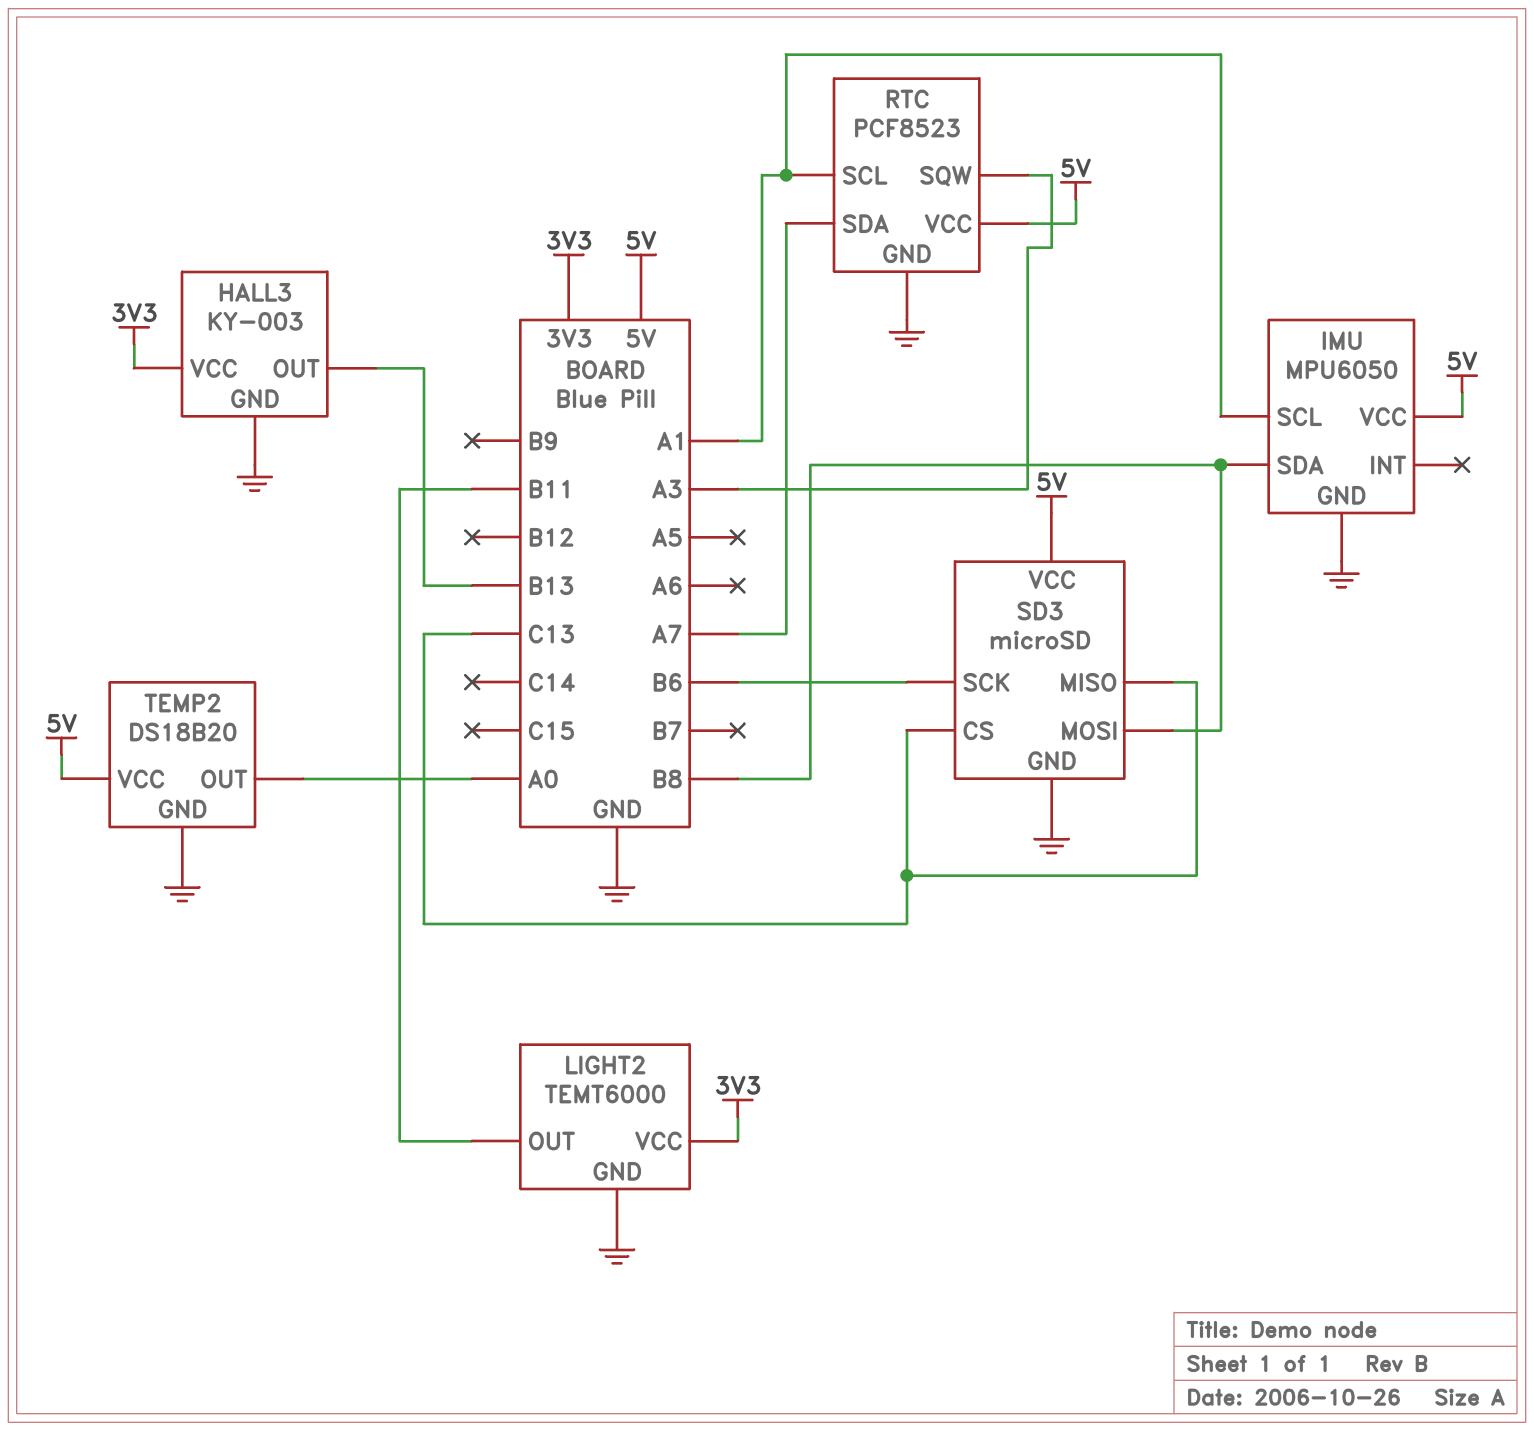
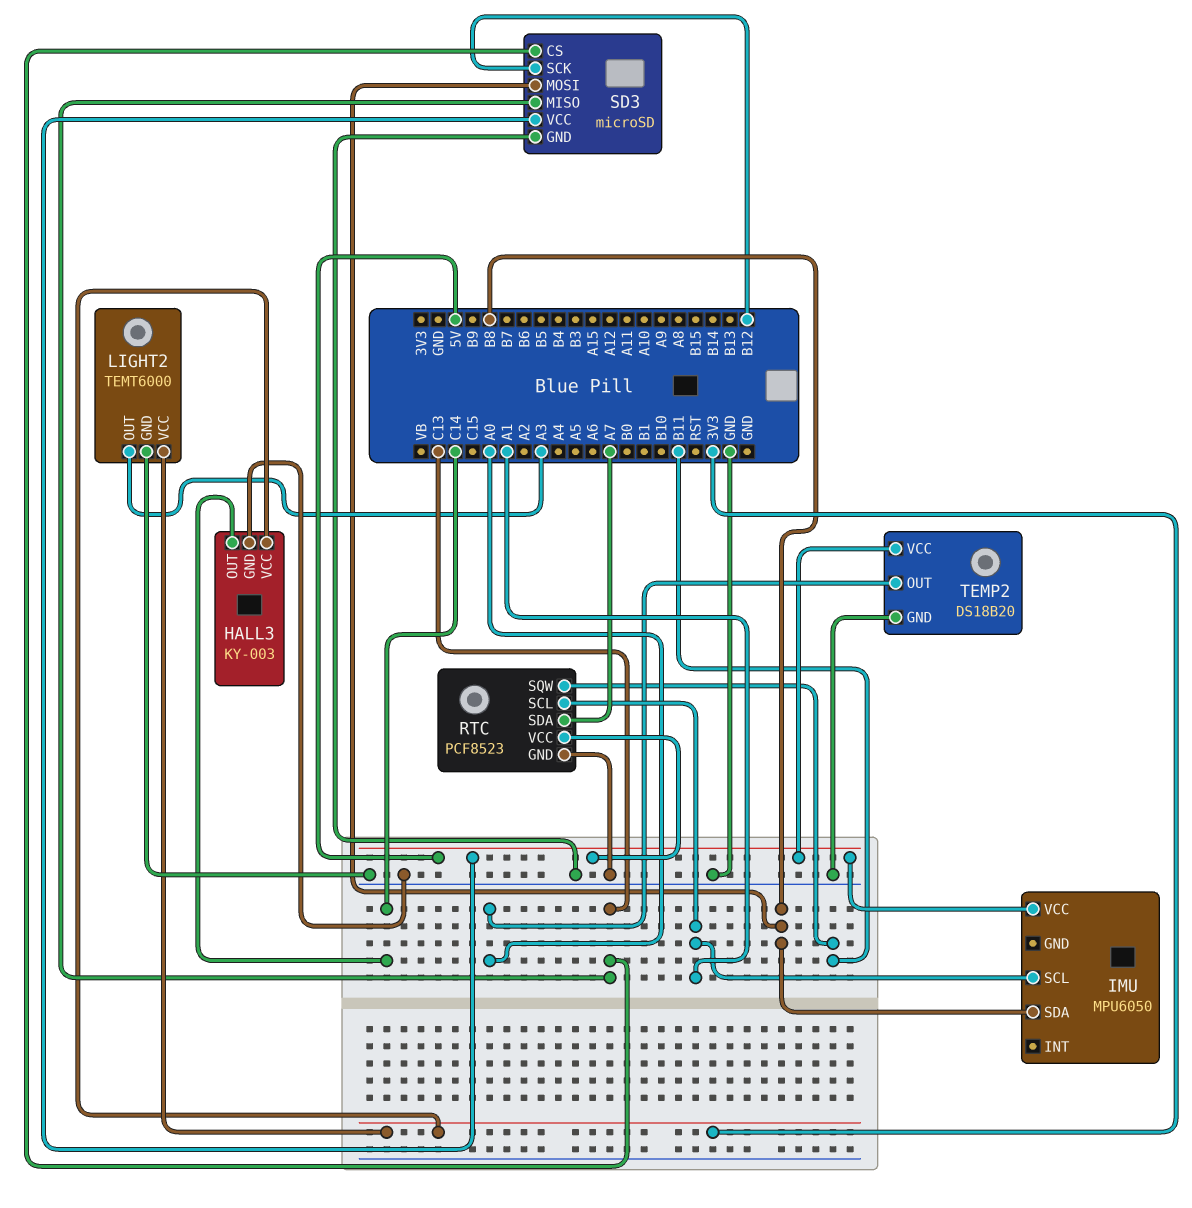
HALL3 pin OUT: B13 -> C14
IMU pin GND: GND -> none
LIGHT2 pin OUT: B11 -> A3
RTC pin SQW: A3 -> B11
SD3 pin SCK: B6 -> B12

